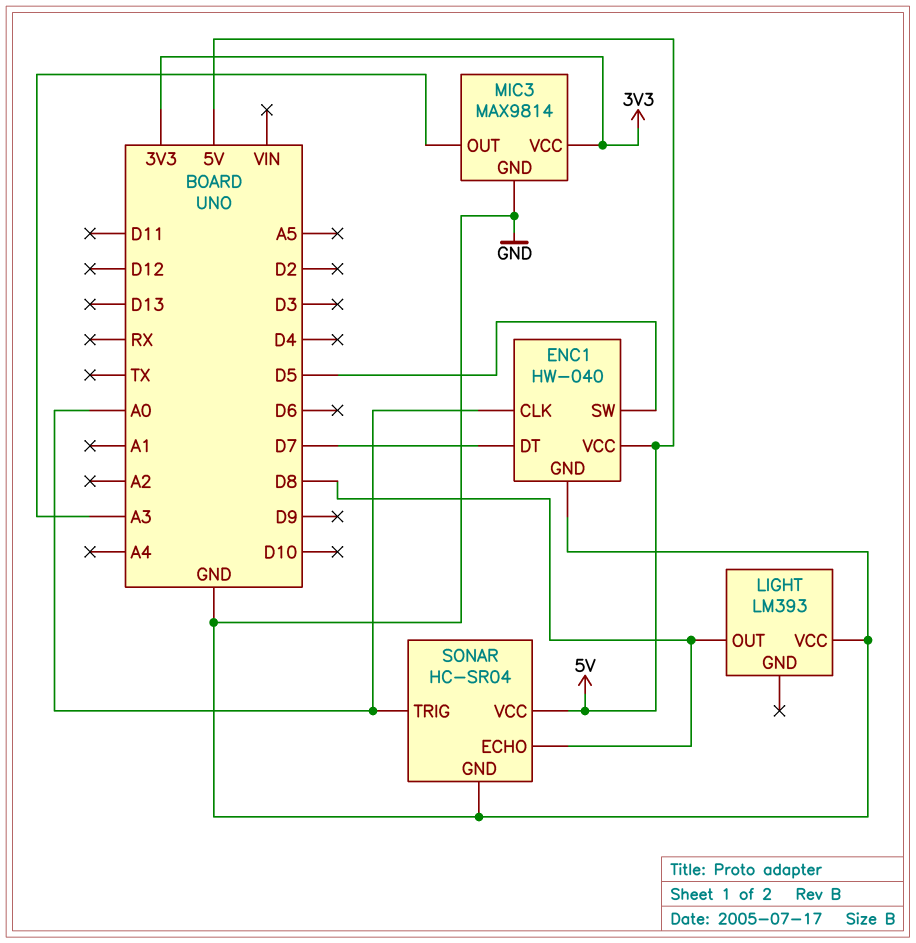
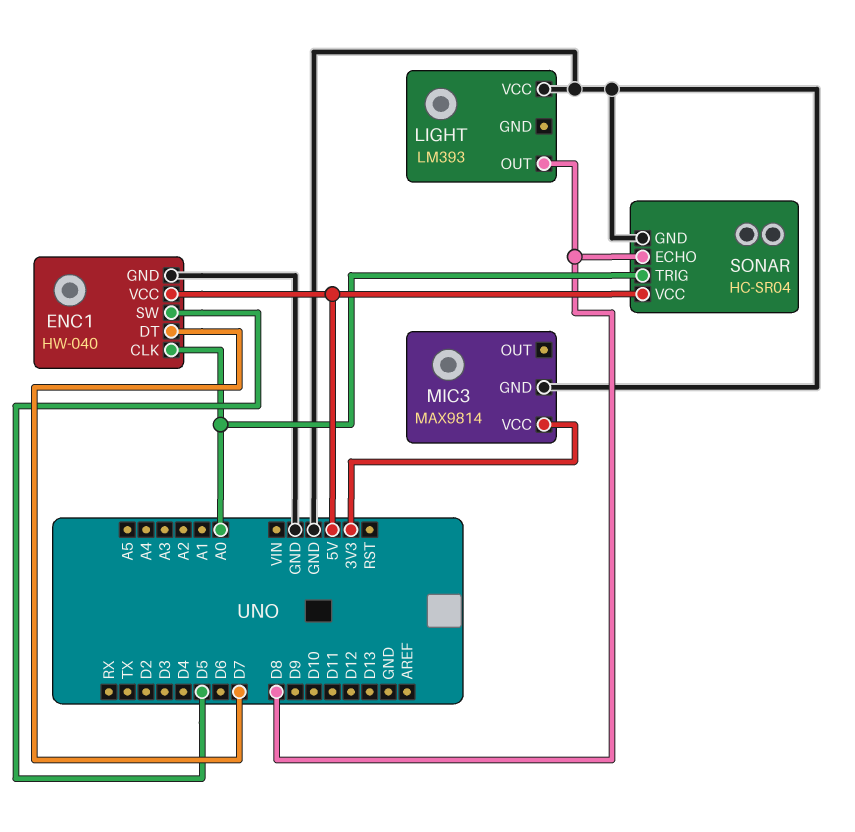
MIC3 pin OUT: A3 -> none

